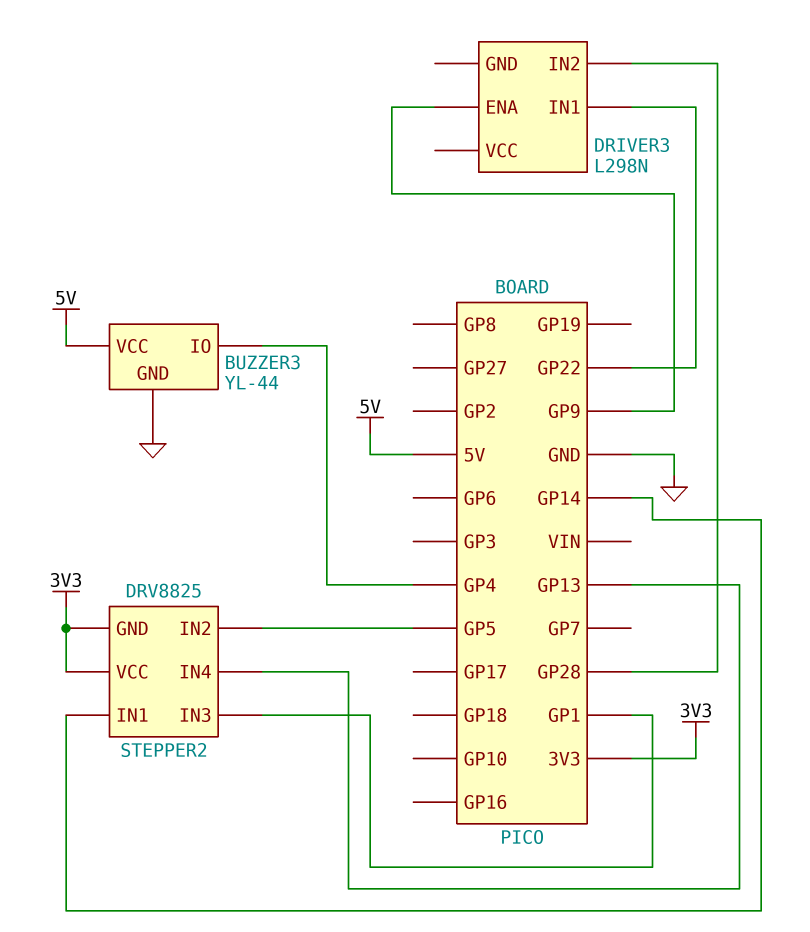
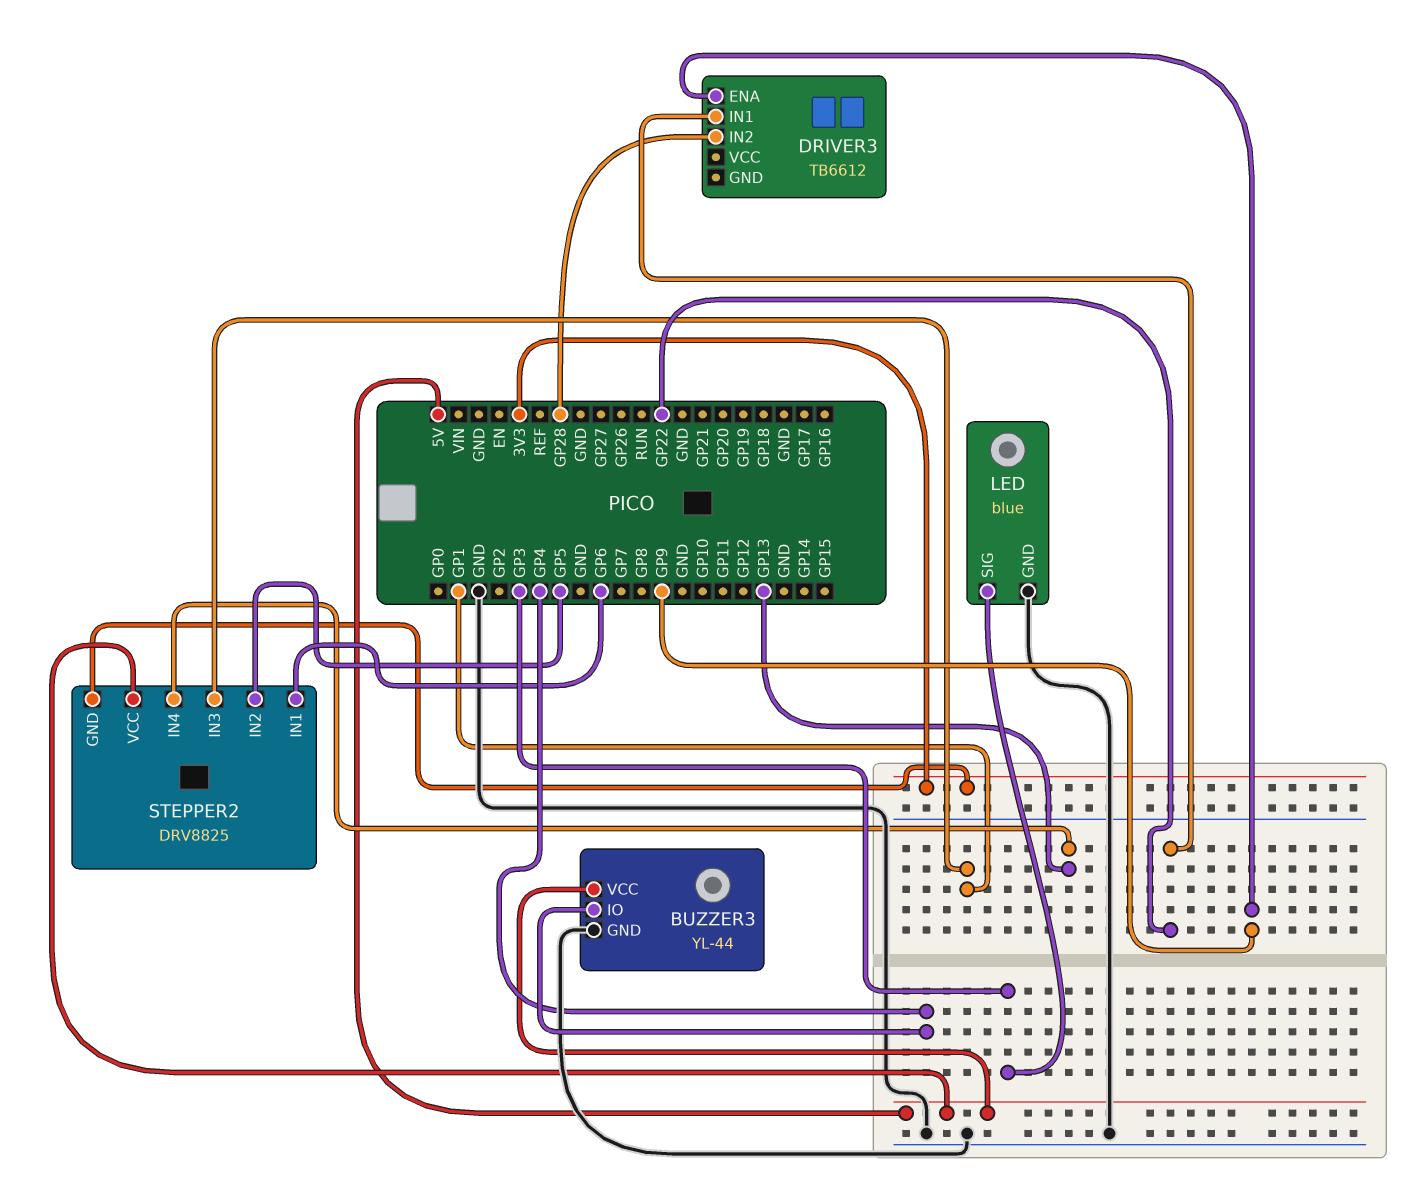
DRIVER3: L298N -> TB6612
LED: none -> blue
LED pin GND: none -> GND
LED pin SIG: none -> GP3
STEPPER2 pin IN1: GP14 -> GP6
STEPPER2 pin VCC: 3V3 -> 5V

